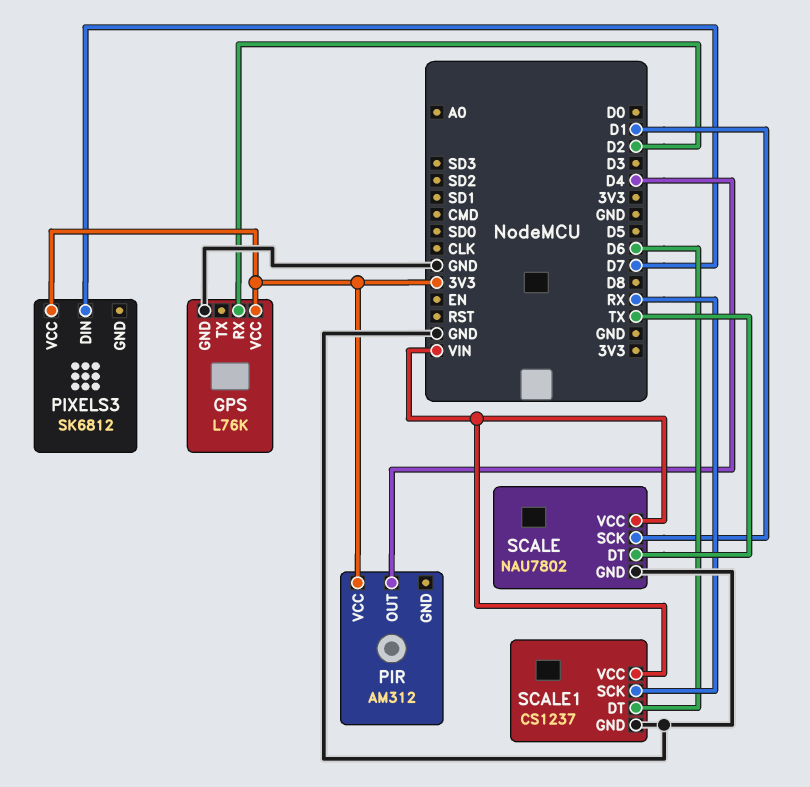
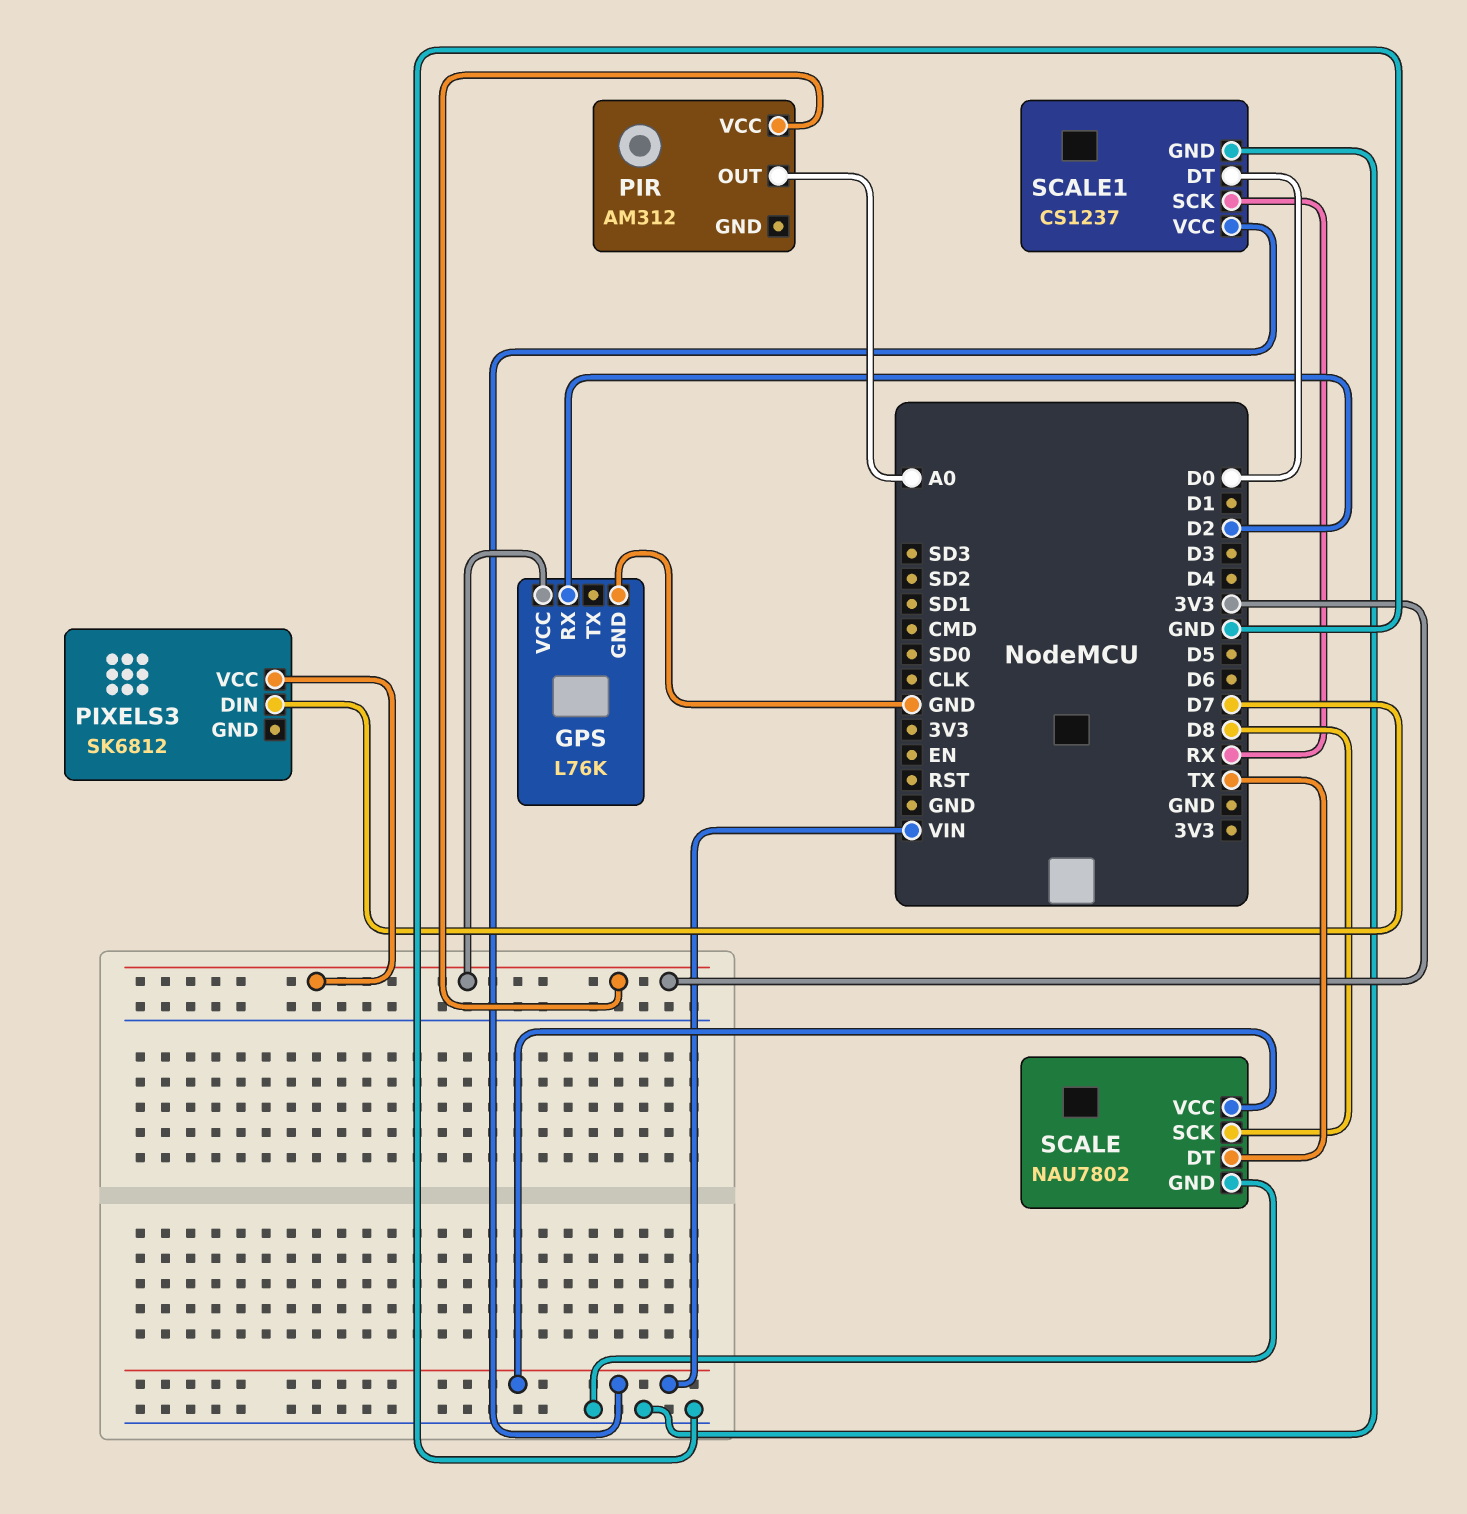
PIR pin OUT: D4 -> A0
SCALE pin SCK: D1 -> D8
SCALE1 pin DT: D6 -> D0

